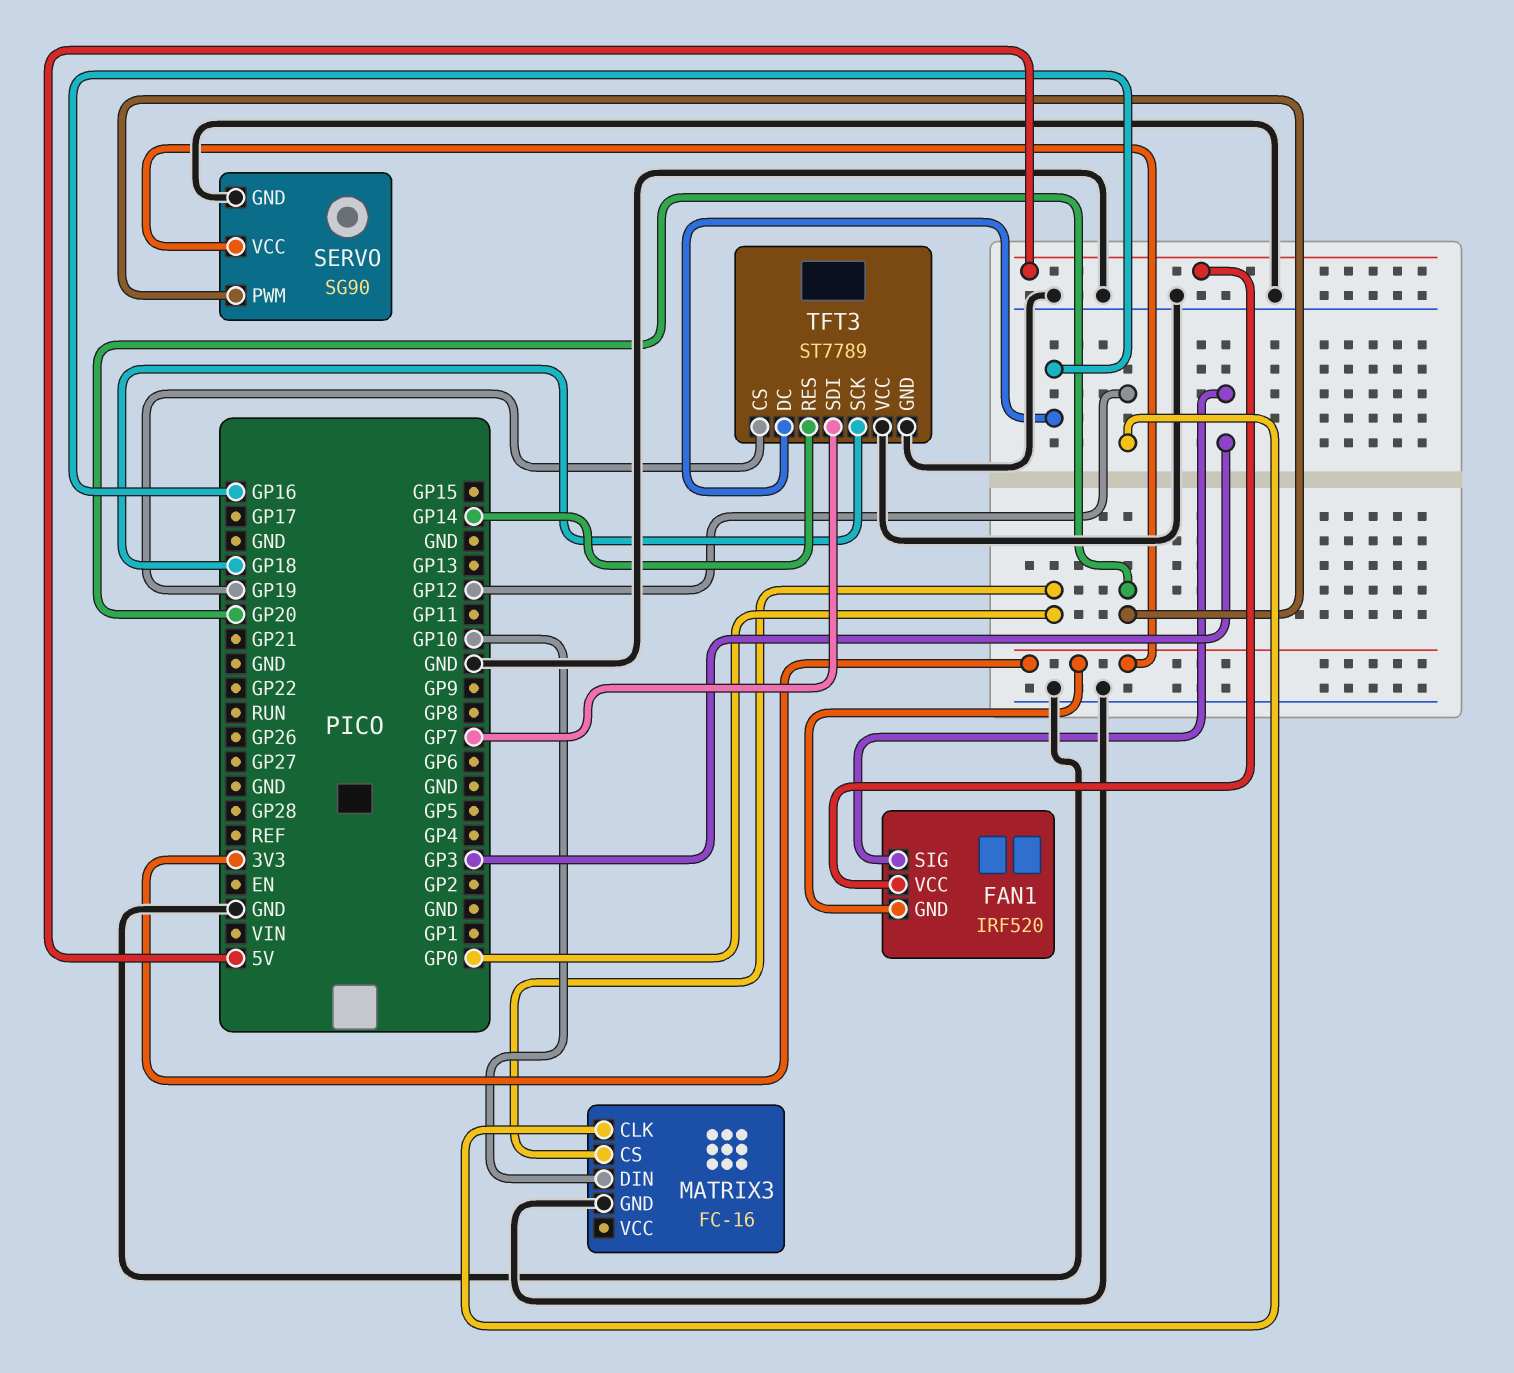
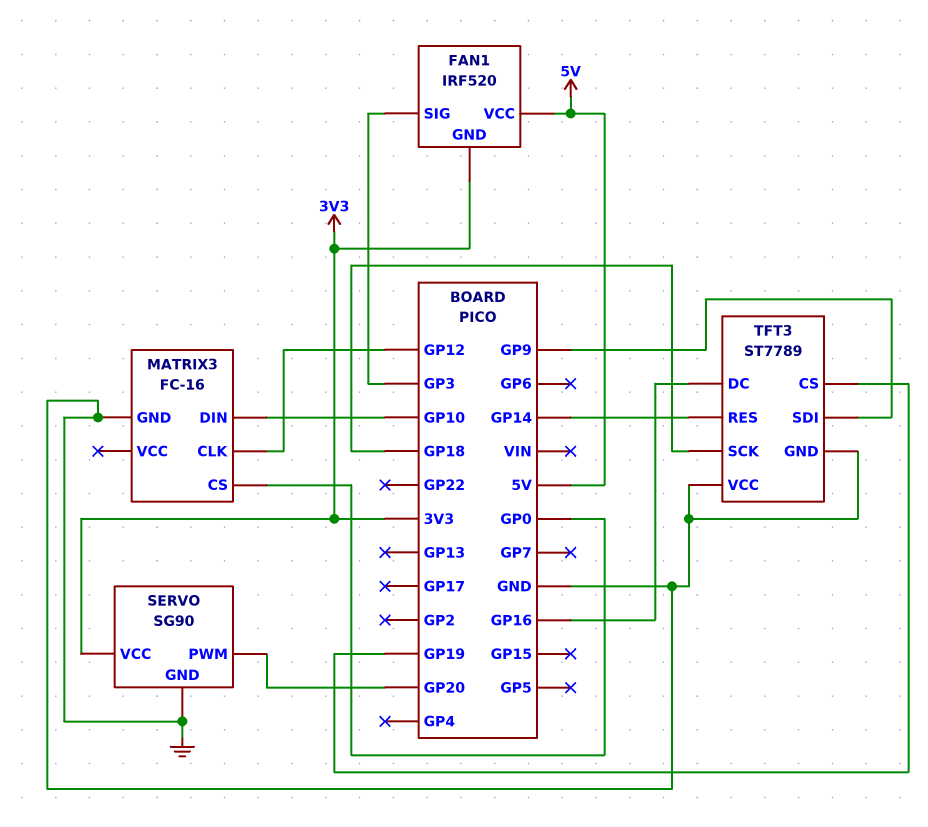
TFT3 pin SDI: GP7 -> GP9

